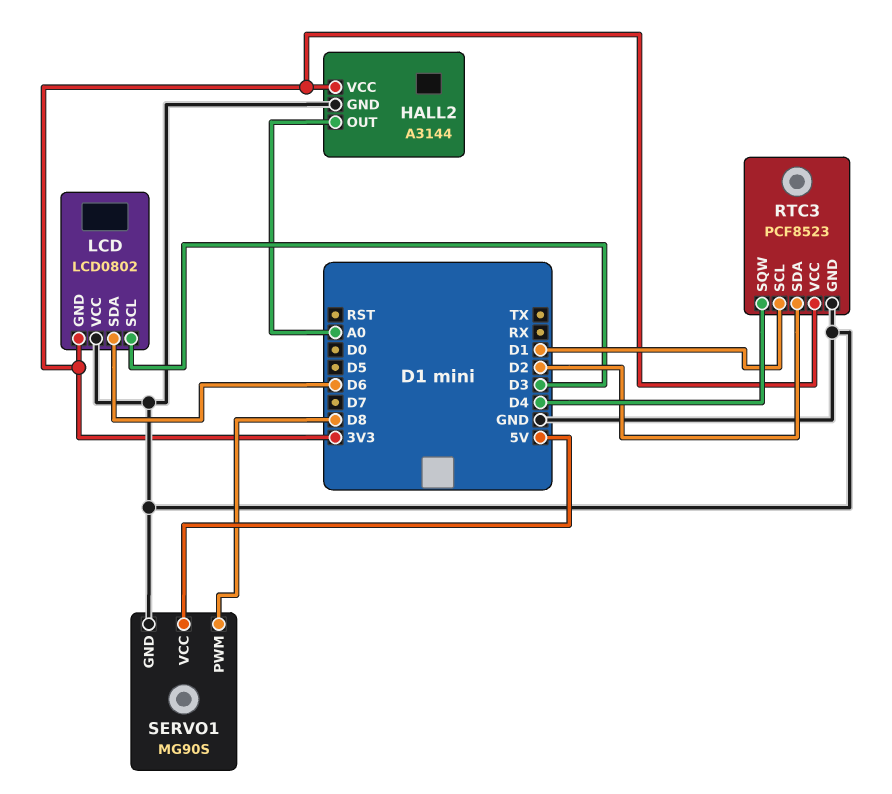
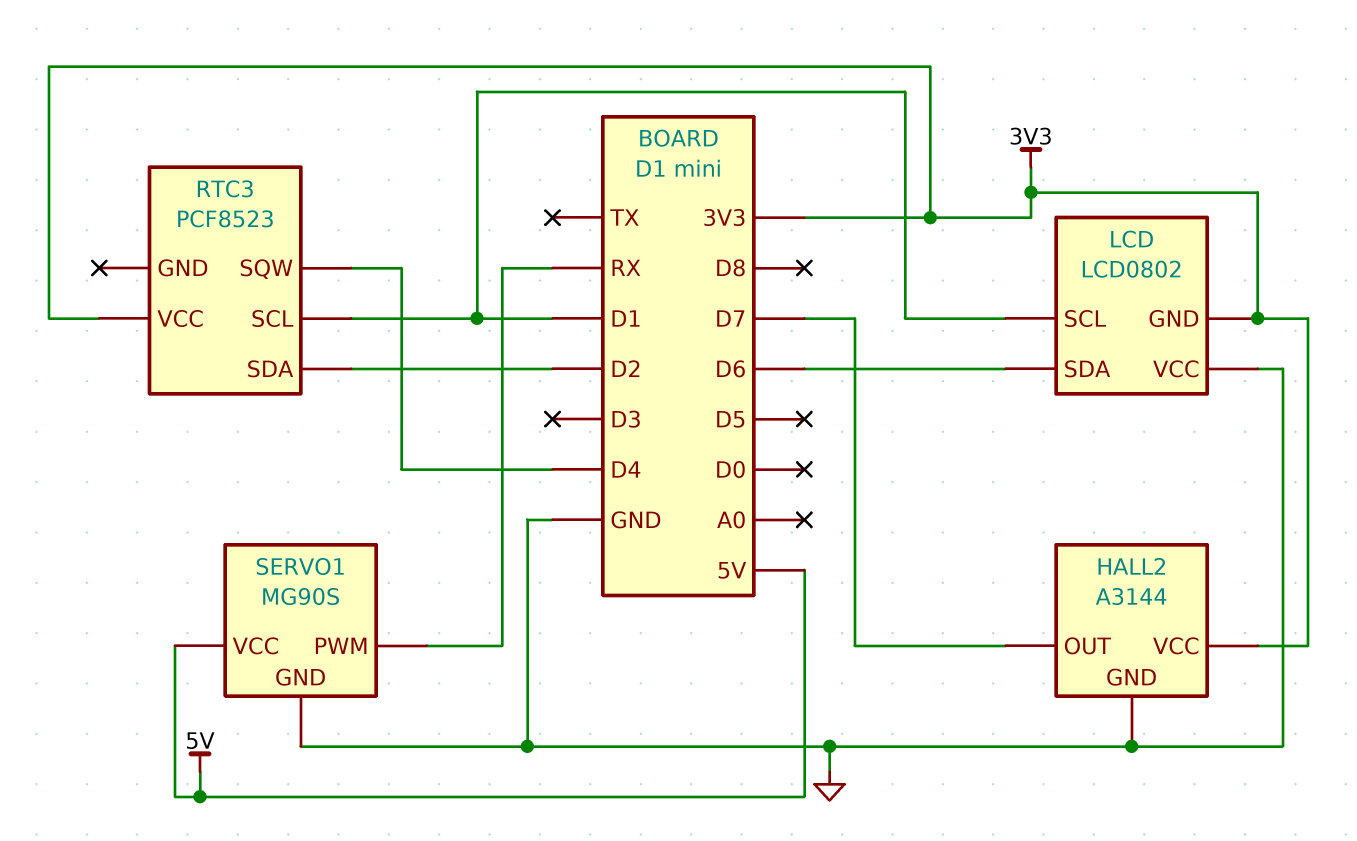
HALL2 pin OUT: A0 -> D7
LCD pin SCL: D3 -> D1
RTC3 pin GND: GND -> none
SERVO1 pin PWM: D8 -> RX

